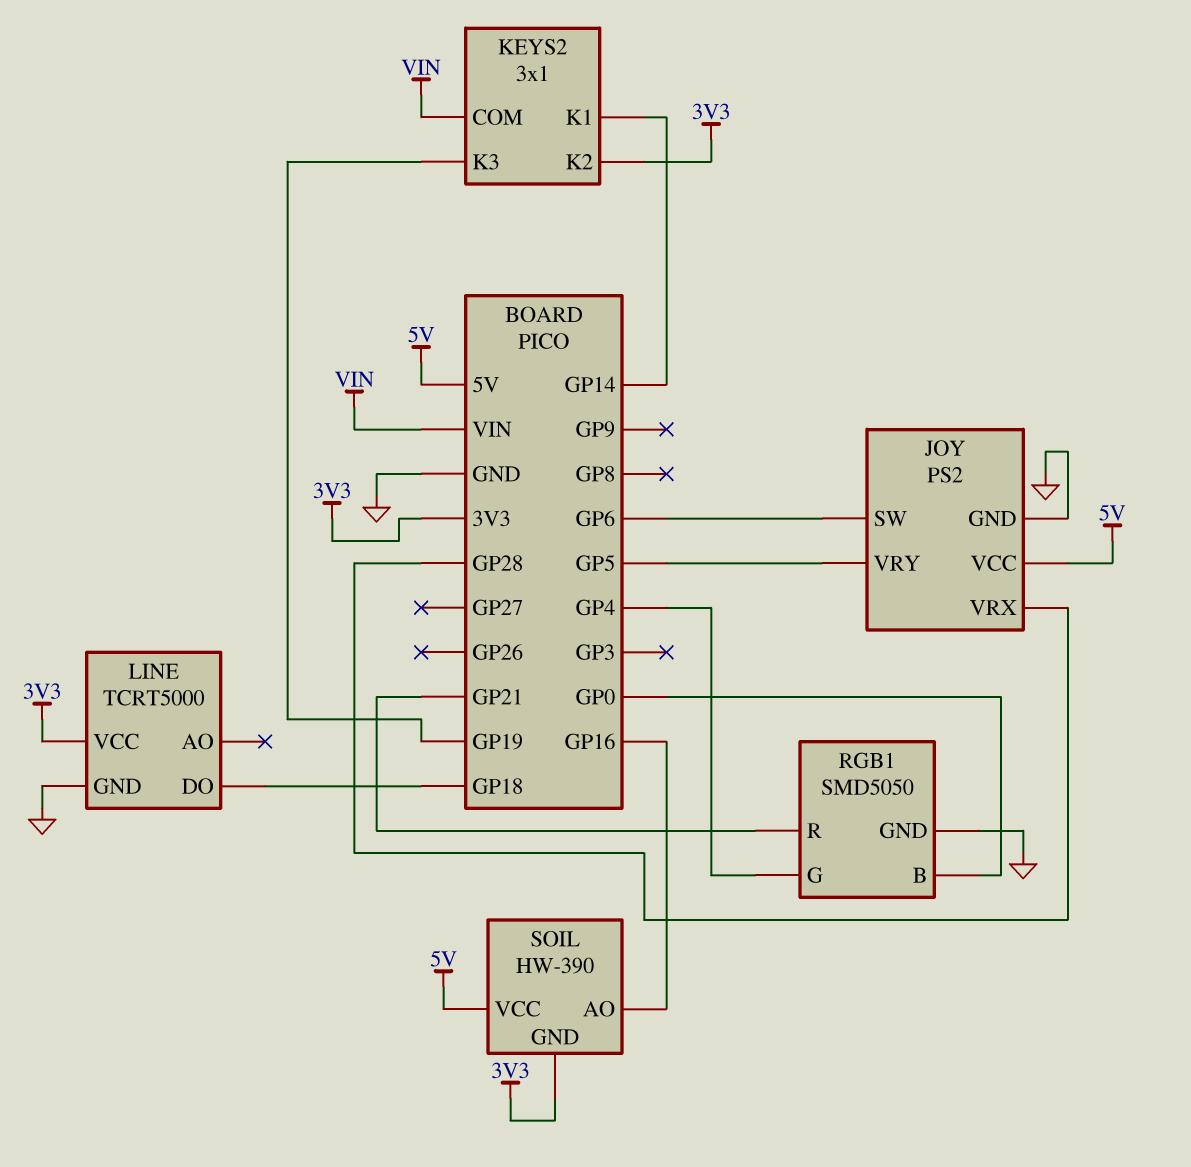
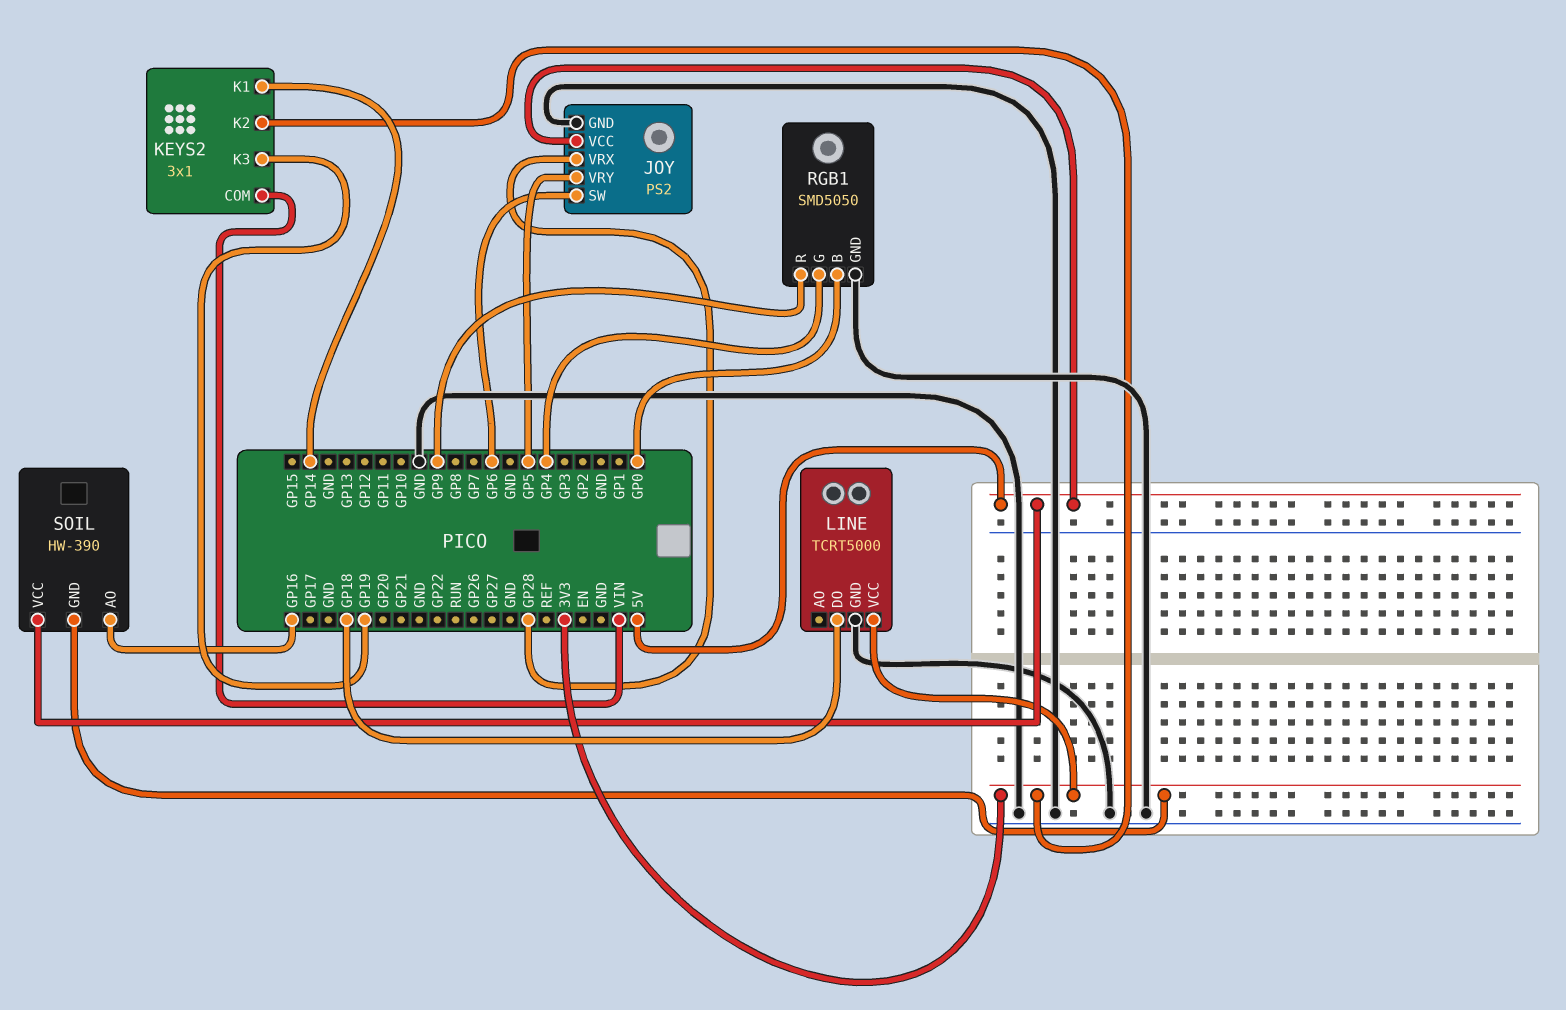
RGB1 pin R: GP21 -> GP9

